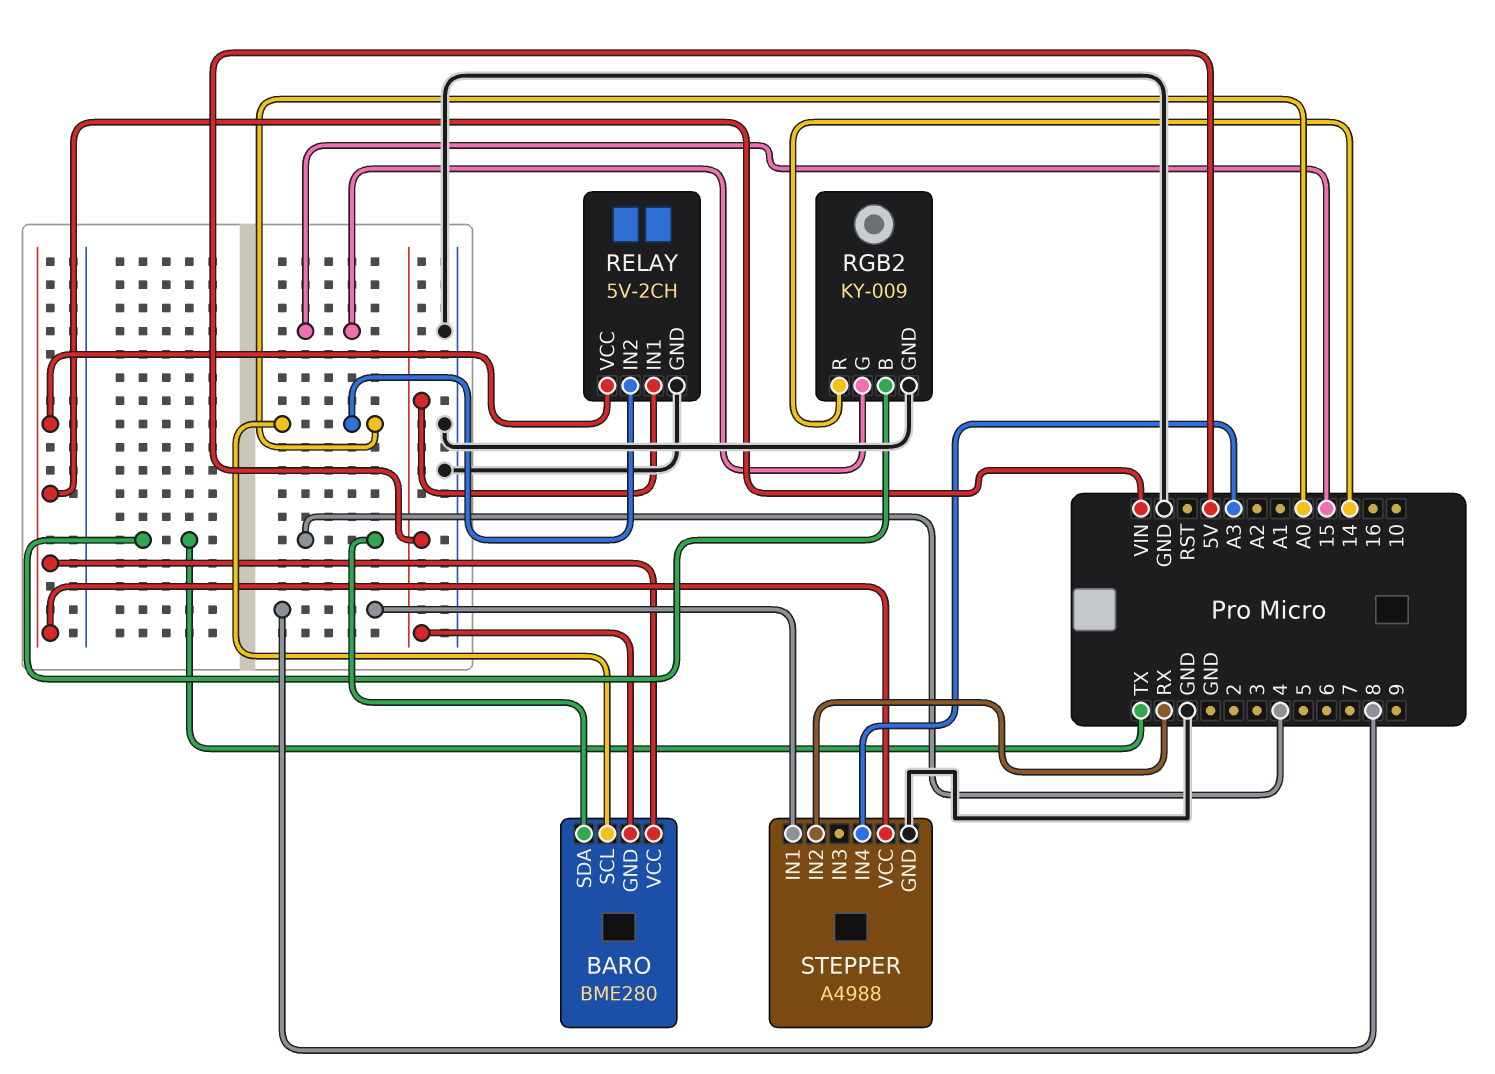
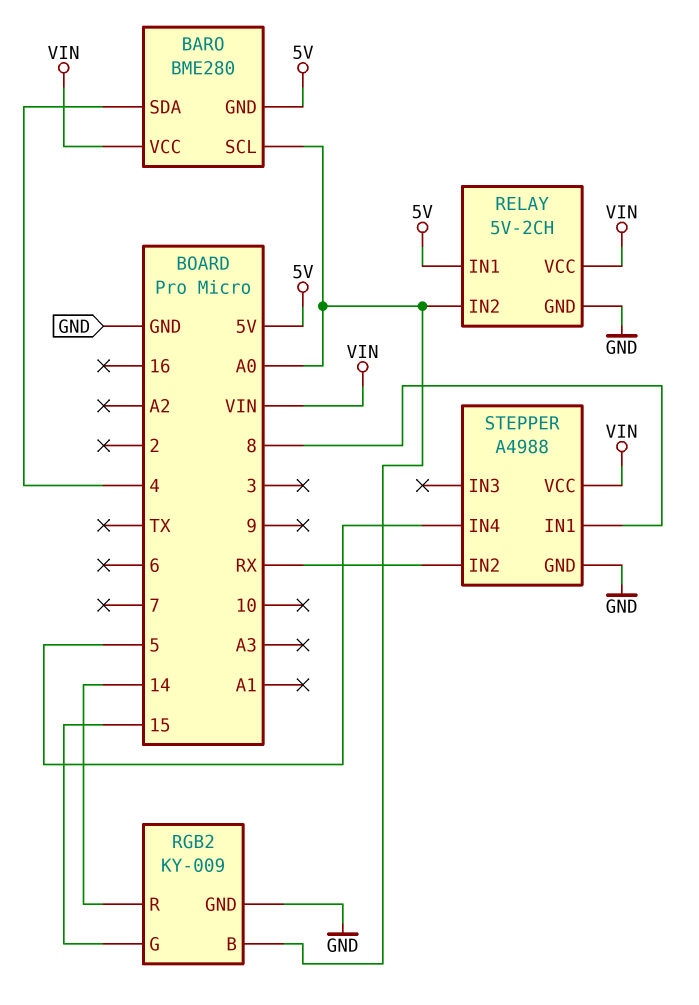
RGB2 pin B: TX -> A0
STEPPER pin IN4: A3 -> 5

